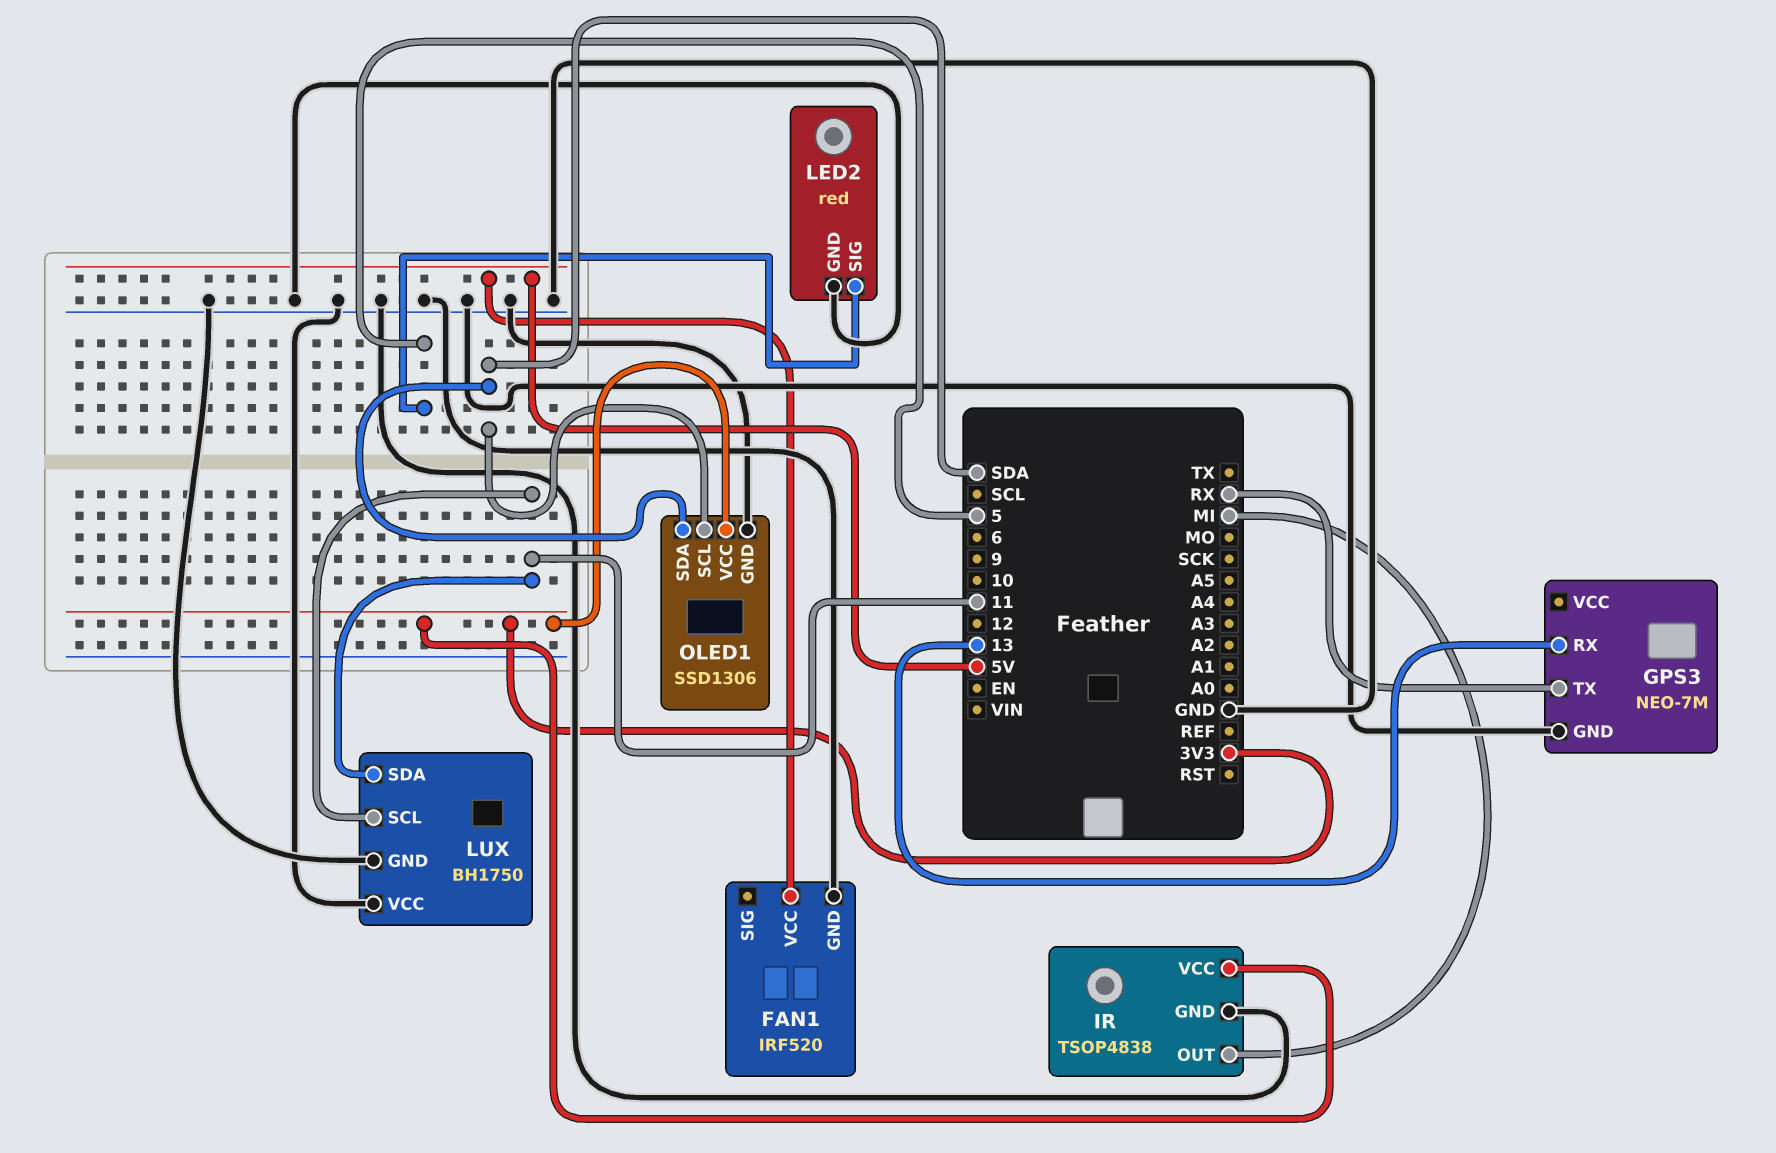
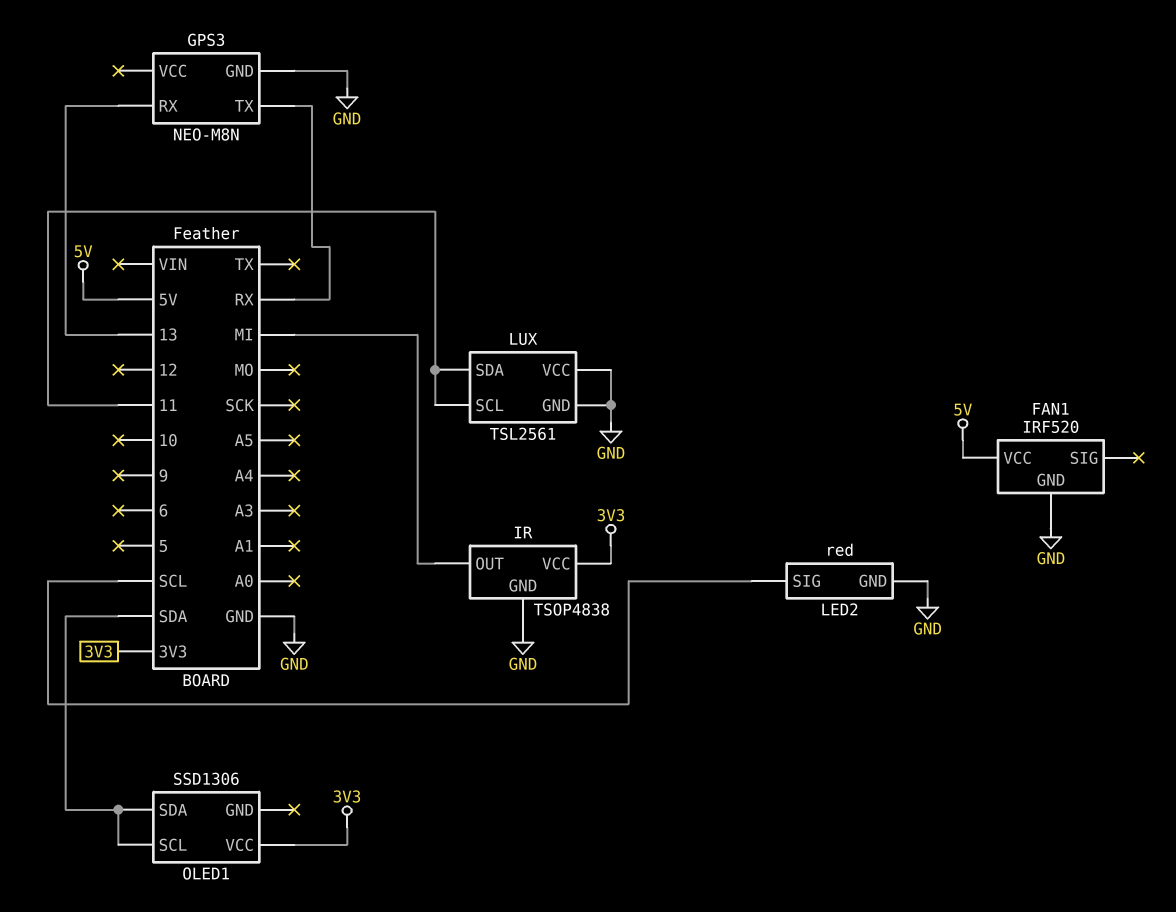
GPS3: NEO-7M -> NEO-M8N
LED2 pin SIG: 5 -> SCL
LUX: BH1750 -> TSL2561
OLED1 pin GND: GND -> none

